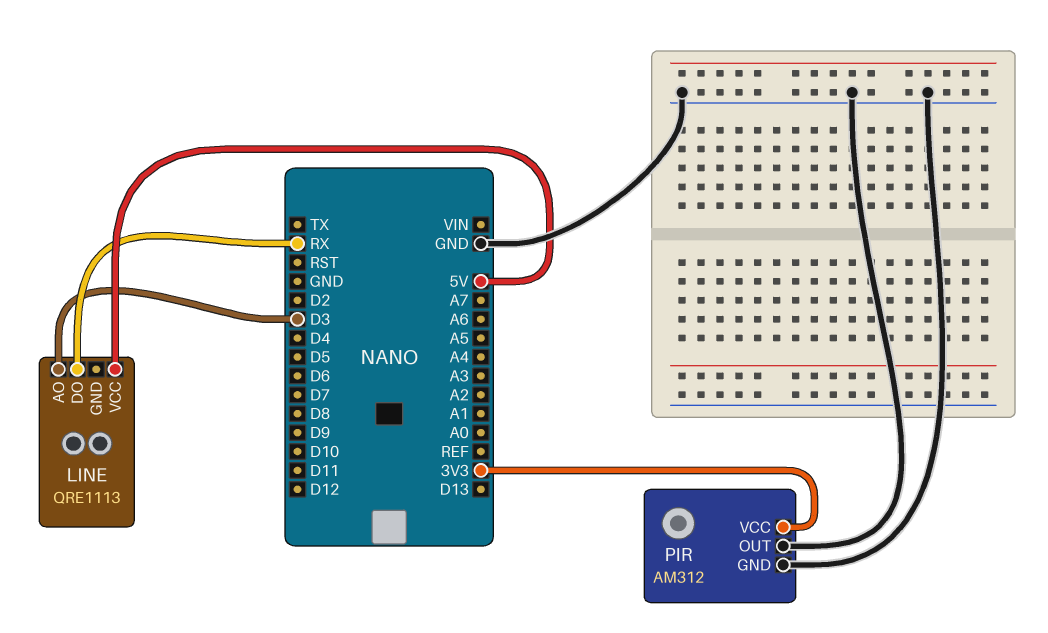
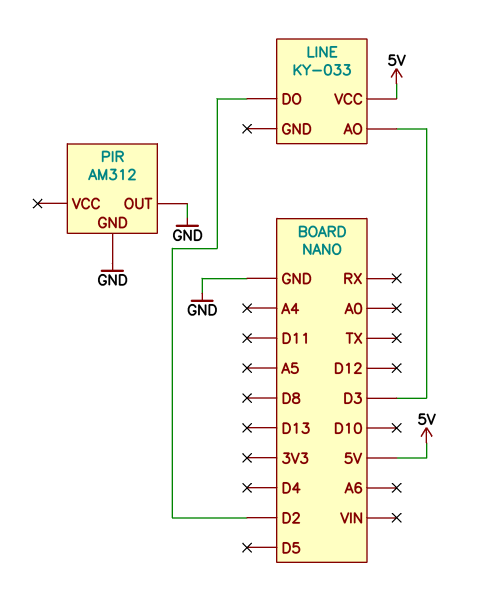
LINE: QRE1113 -> KY-033
LINE pin DO: RX -> D2
PIR pin VCC: 3V3 -> none

